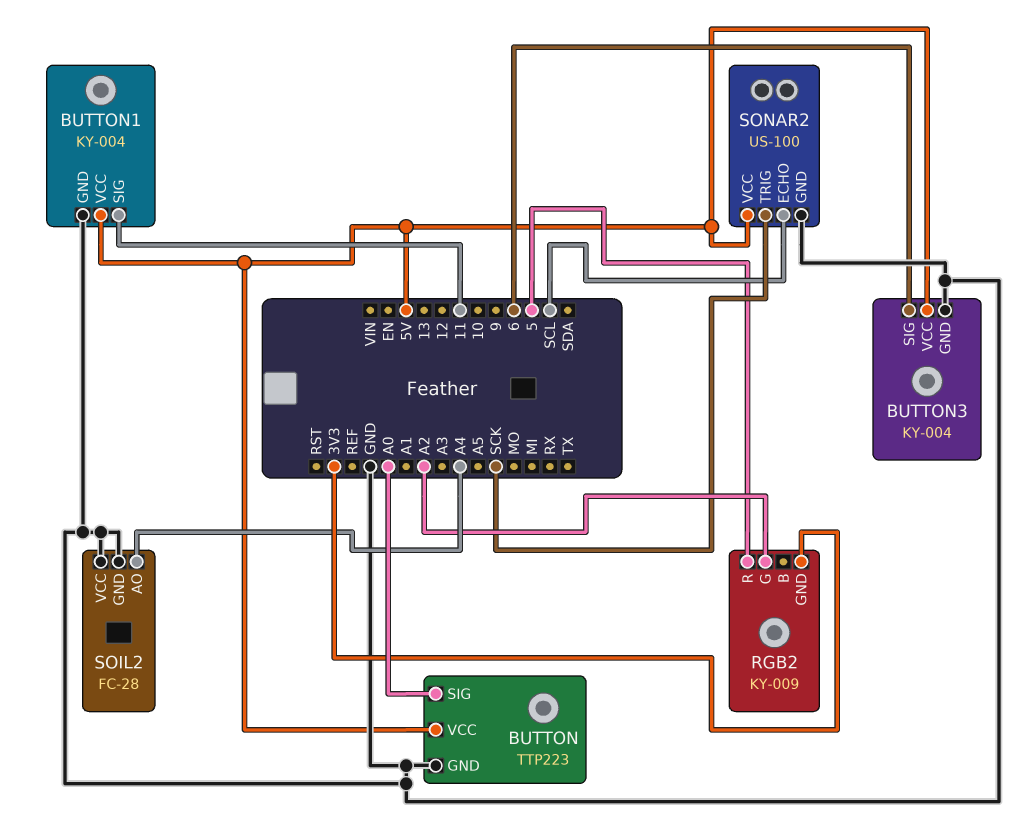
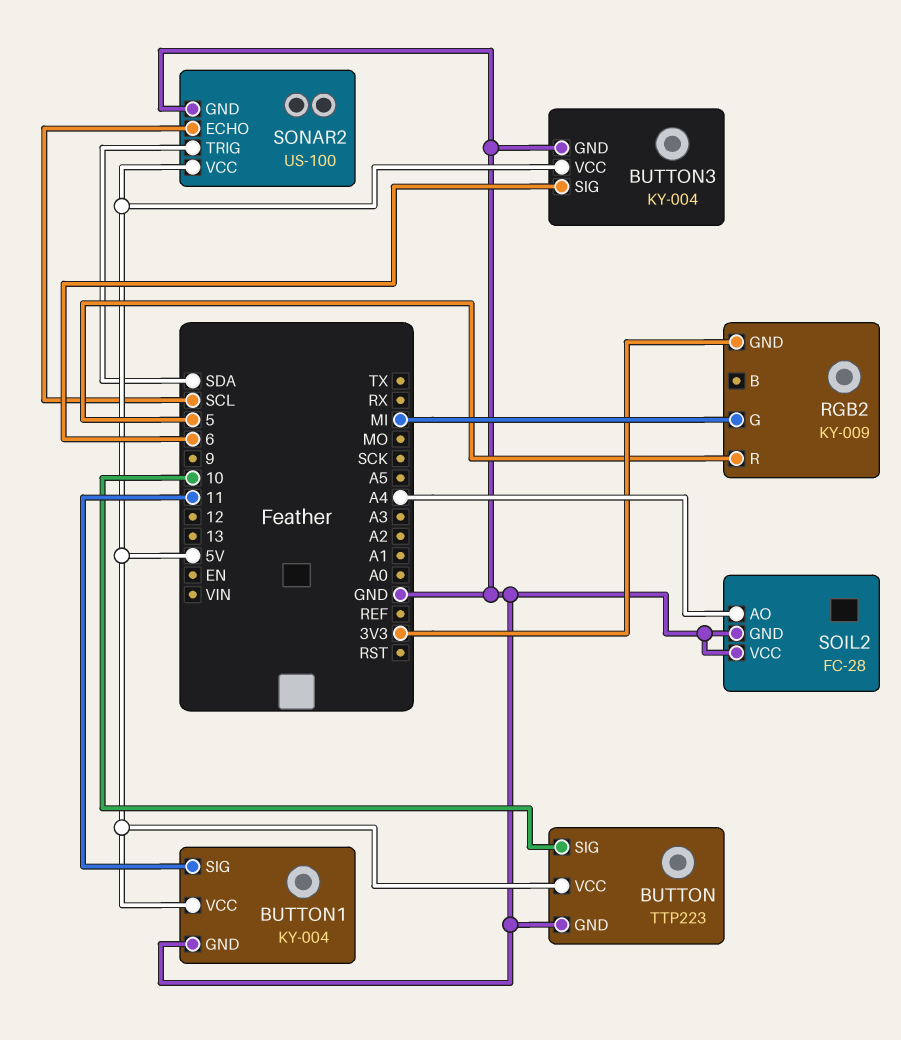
BUTTON pin SIG: A0 -> 10
RGB2 pin G: A2 -> MI
SONAR2 pin TRIG: SCK -> SDA

